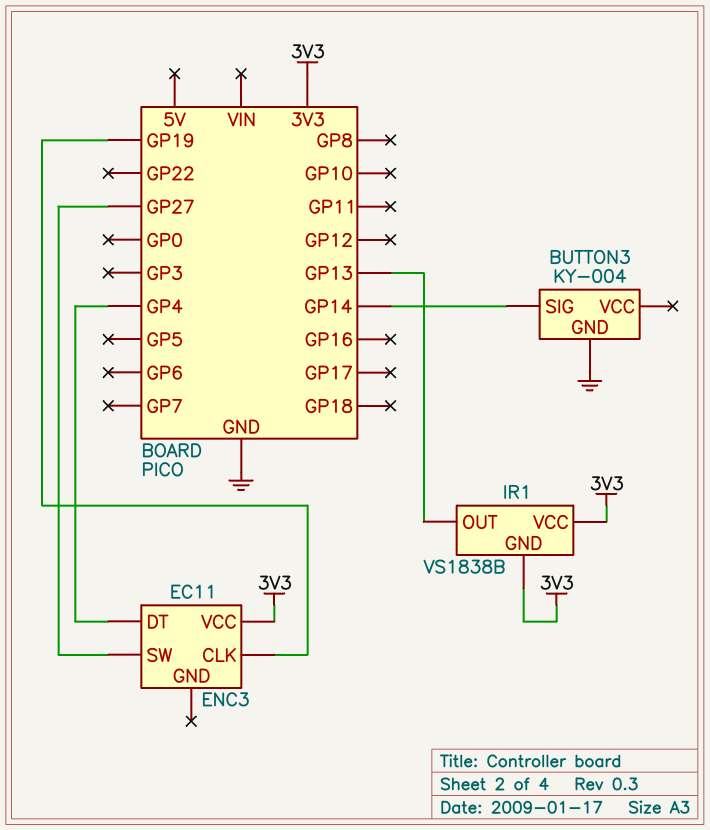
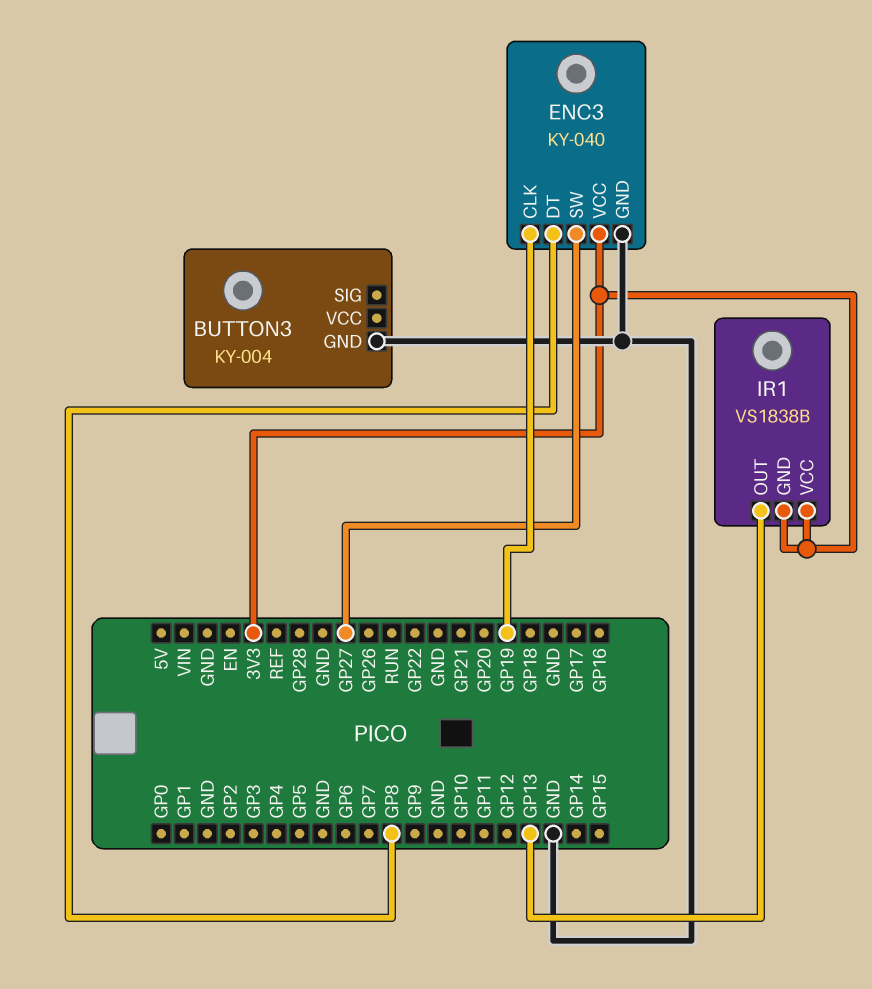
BUTTON3 pin SIG: GP14 -> none
ENC3: EC11 -> KY-040
ENC3 pin DT: GP4 -> GP8
ENC3 pin GND: none -> GND

